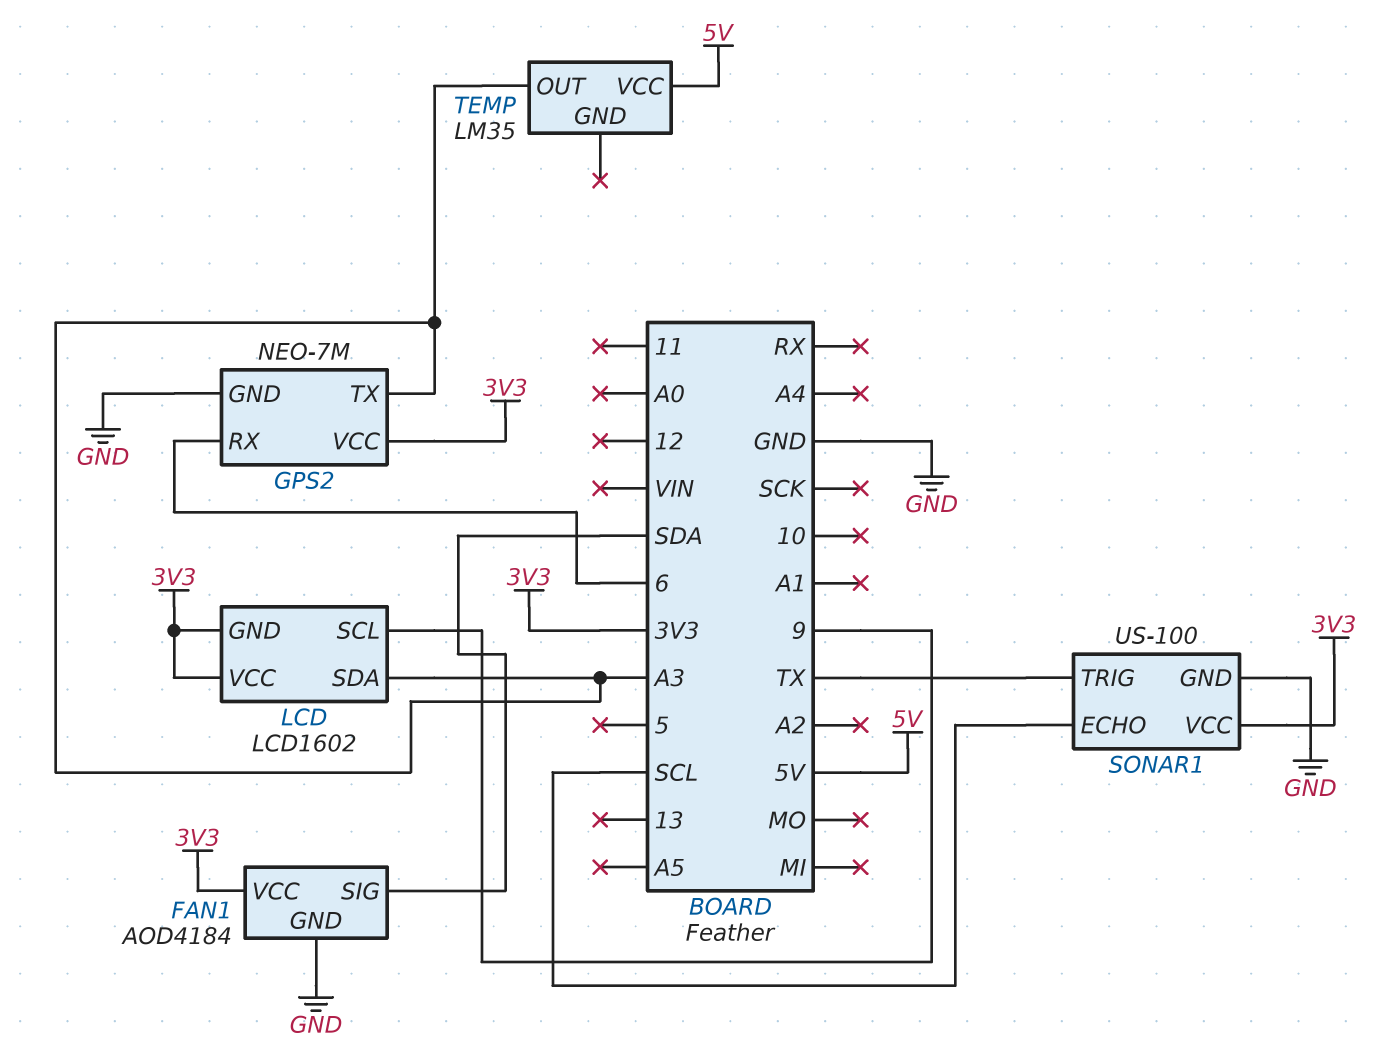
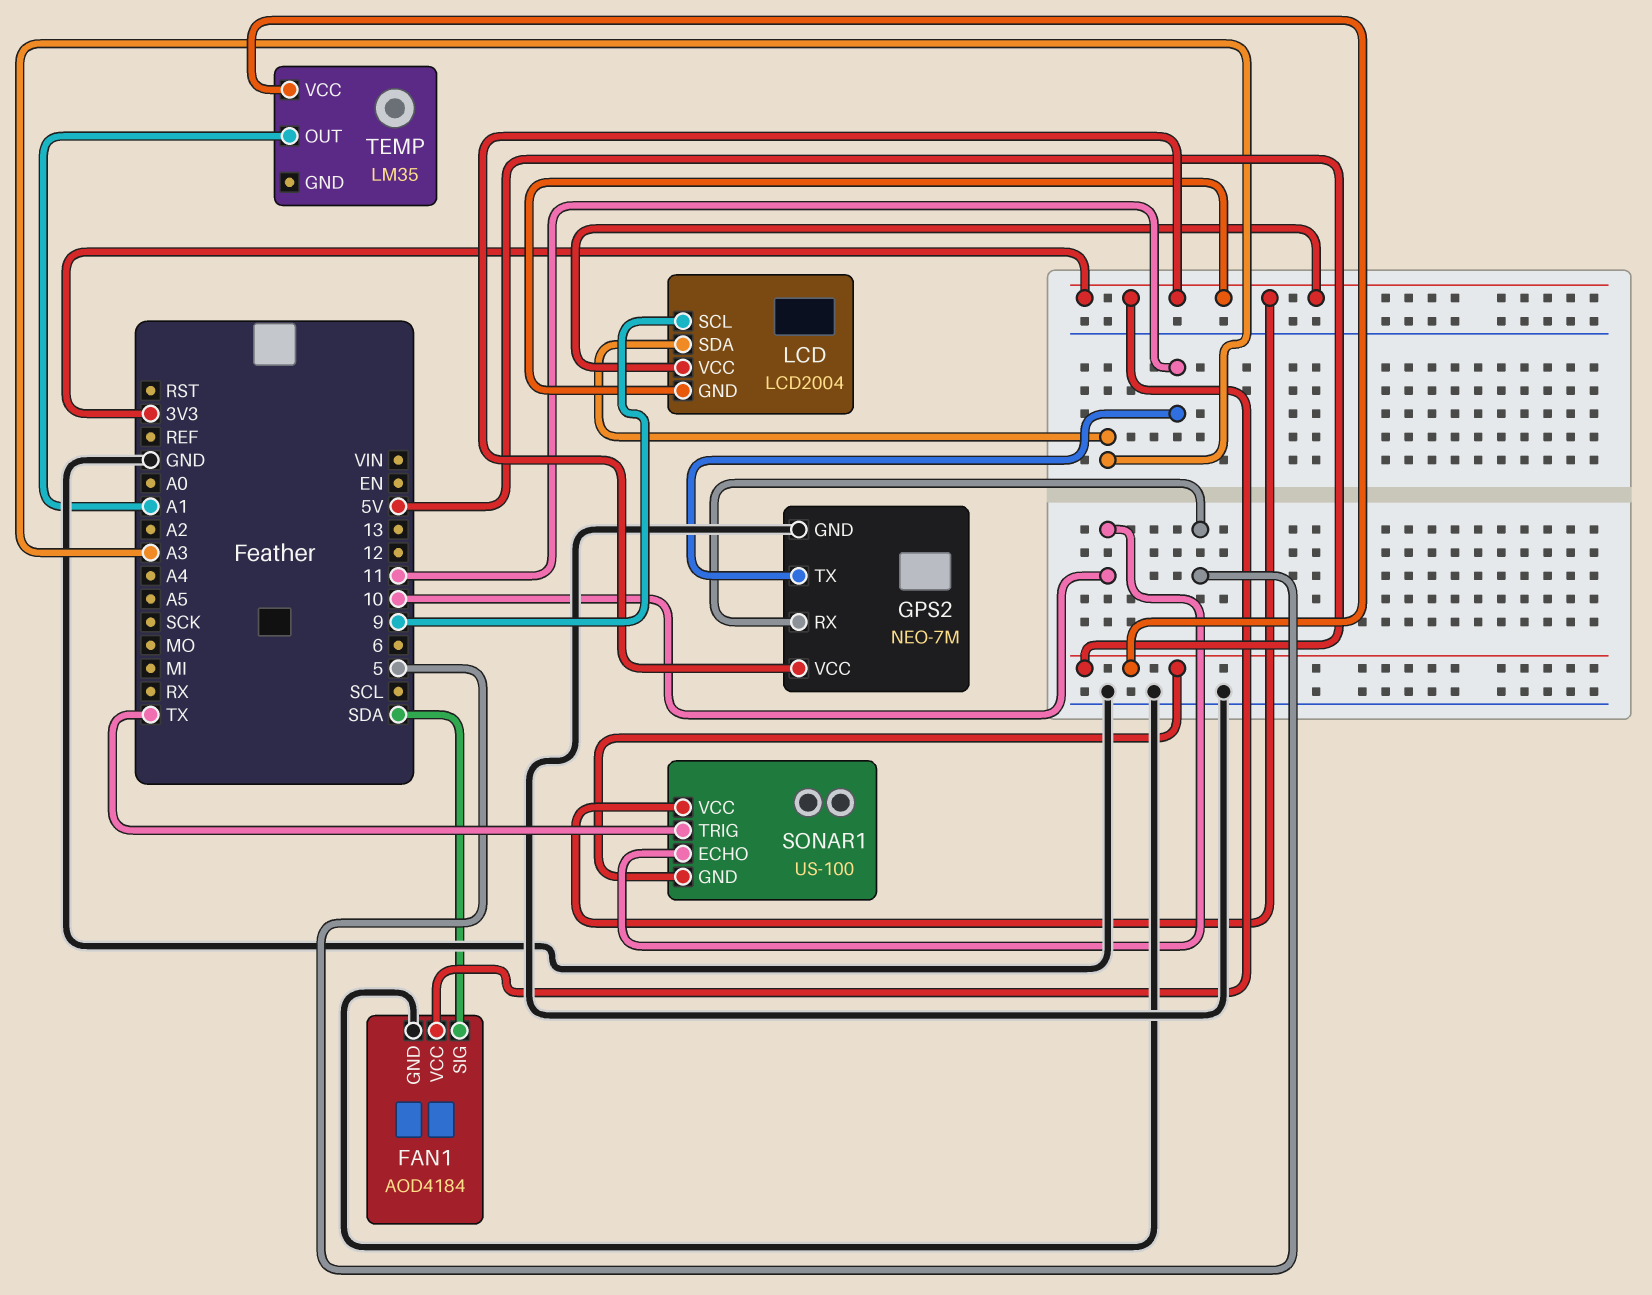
GPS2 pin RX: 6 -> 5
GPS2 pin TX: A3 -> 11
LCD: LCD1602 -> LCD2004
SONAR1 pin ECHO: SCL -> 10
SONAR1 pin GND: GND -> 5V
TEMP pin OUT: A3 -> A1

